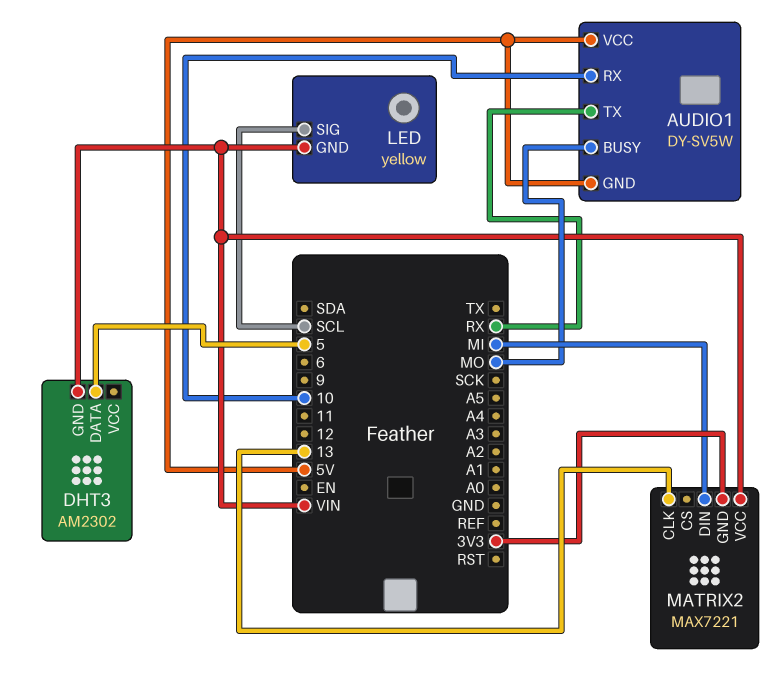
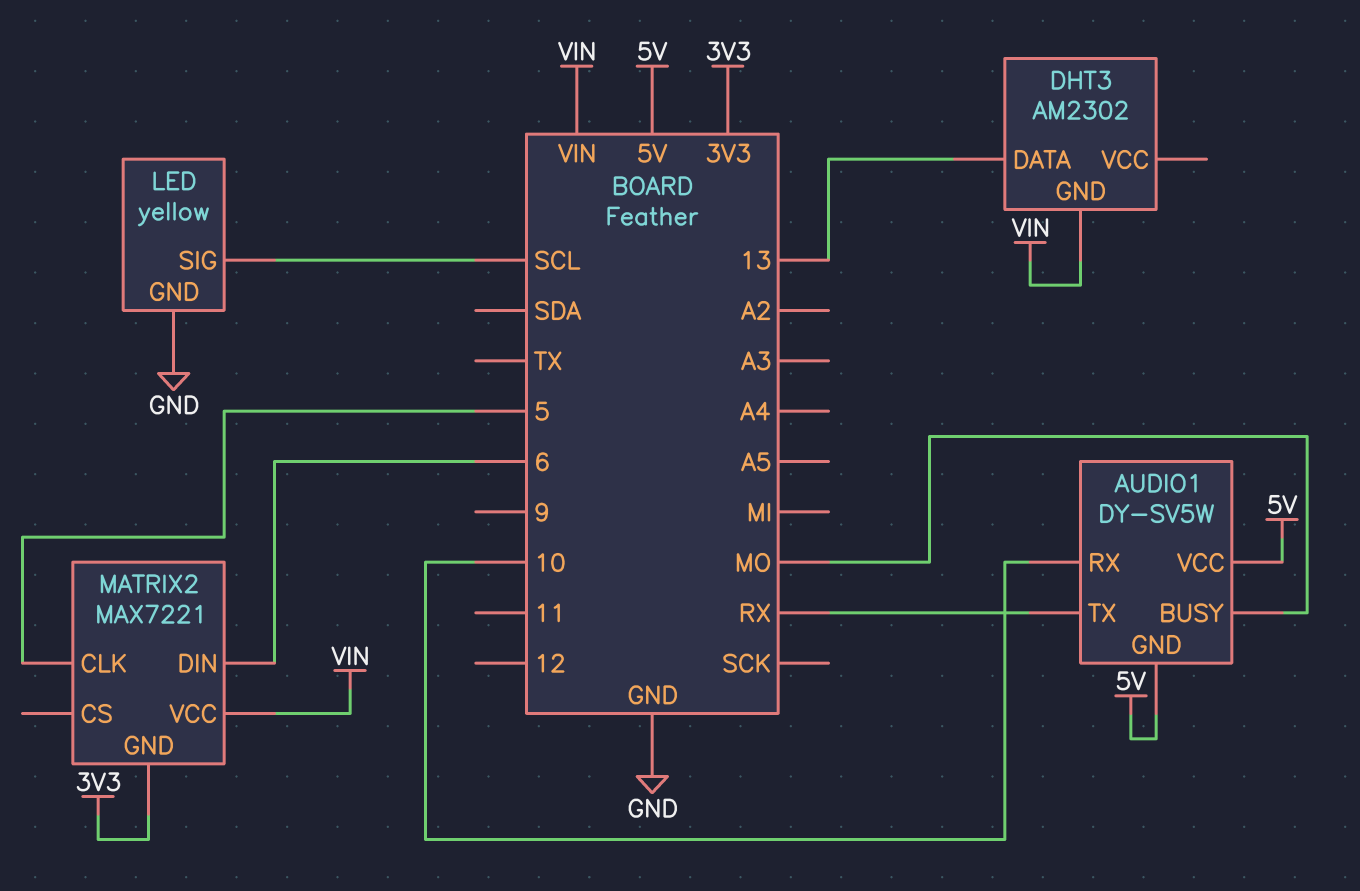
DHT3 pin DATA: 5 -> 13
LED pin GND: VIN -> GND
MATRIX2 pin CLK: 13 -> 5
MATRIX2 pin DIN: MI -> 6

